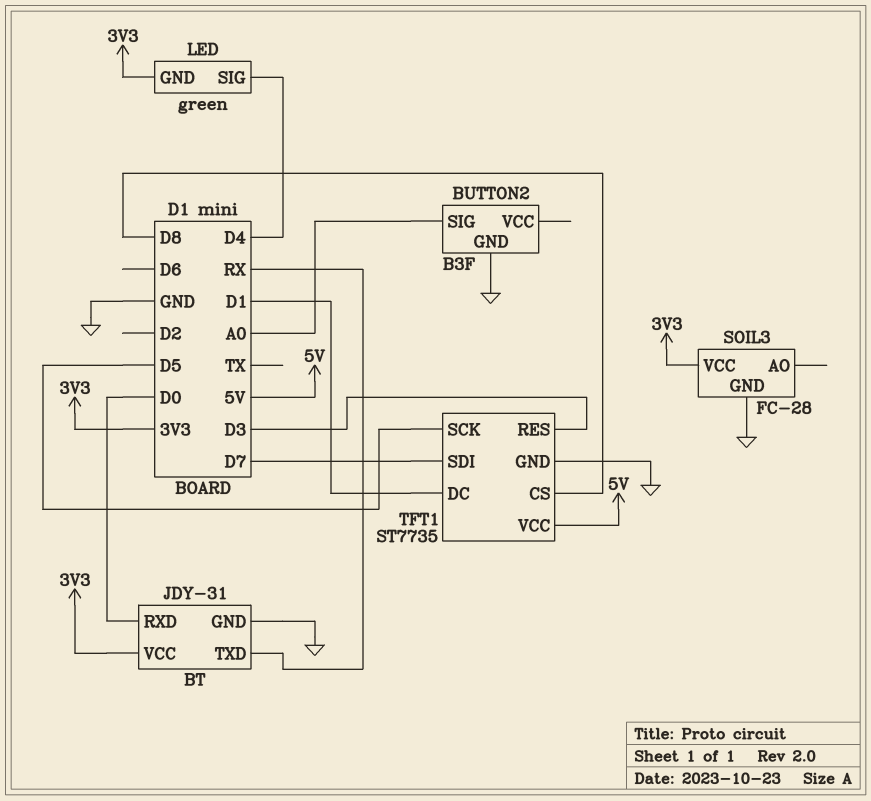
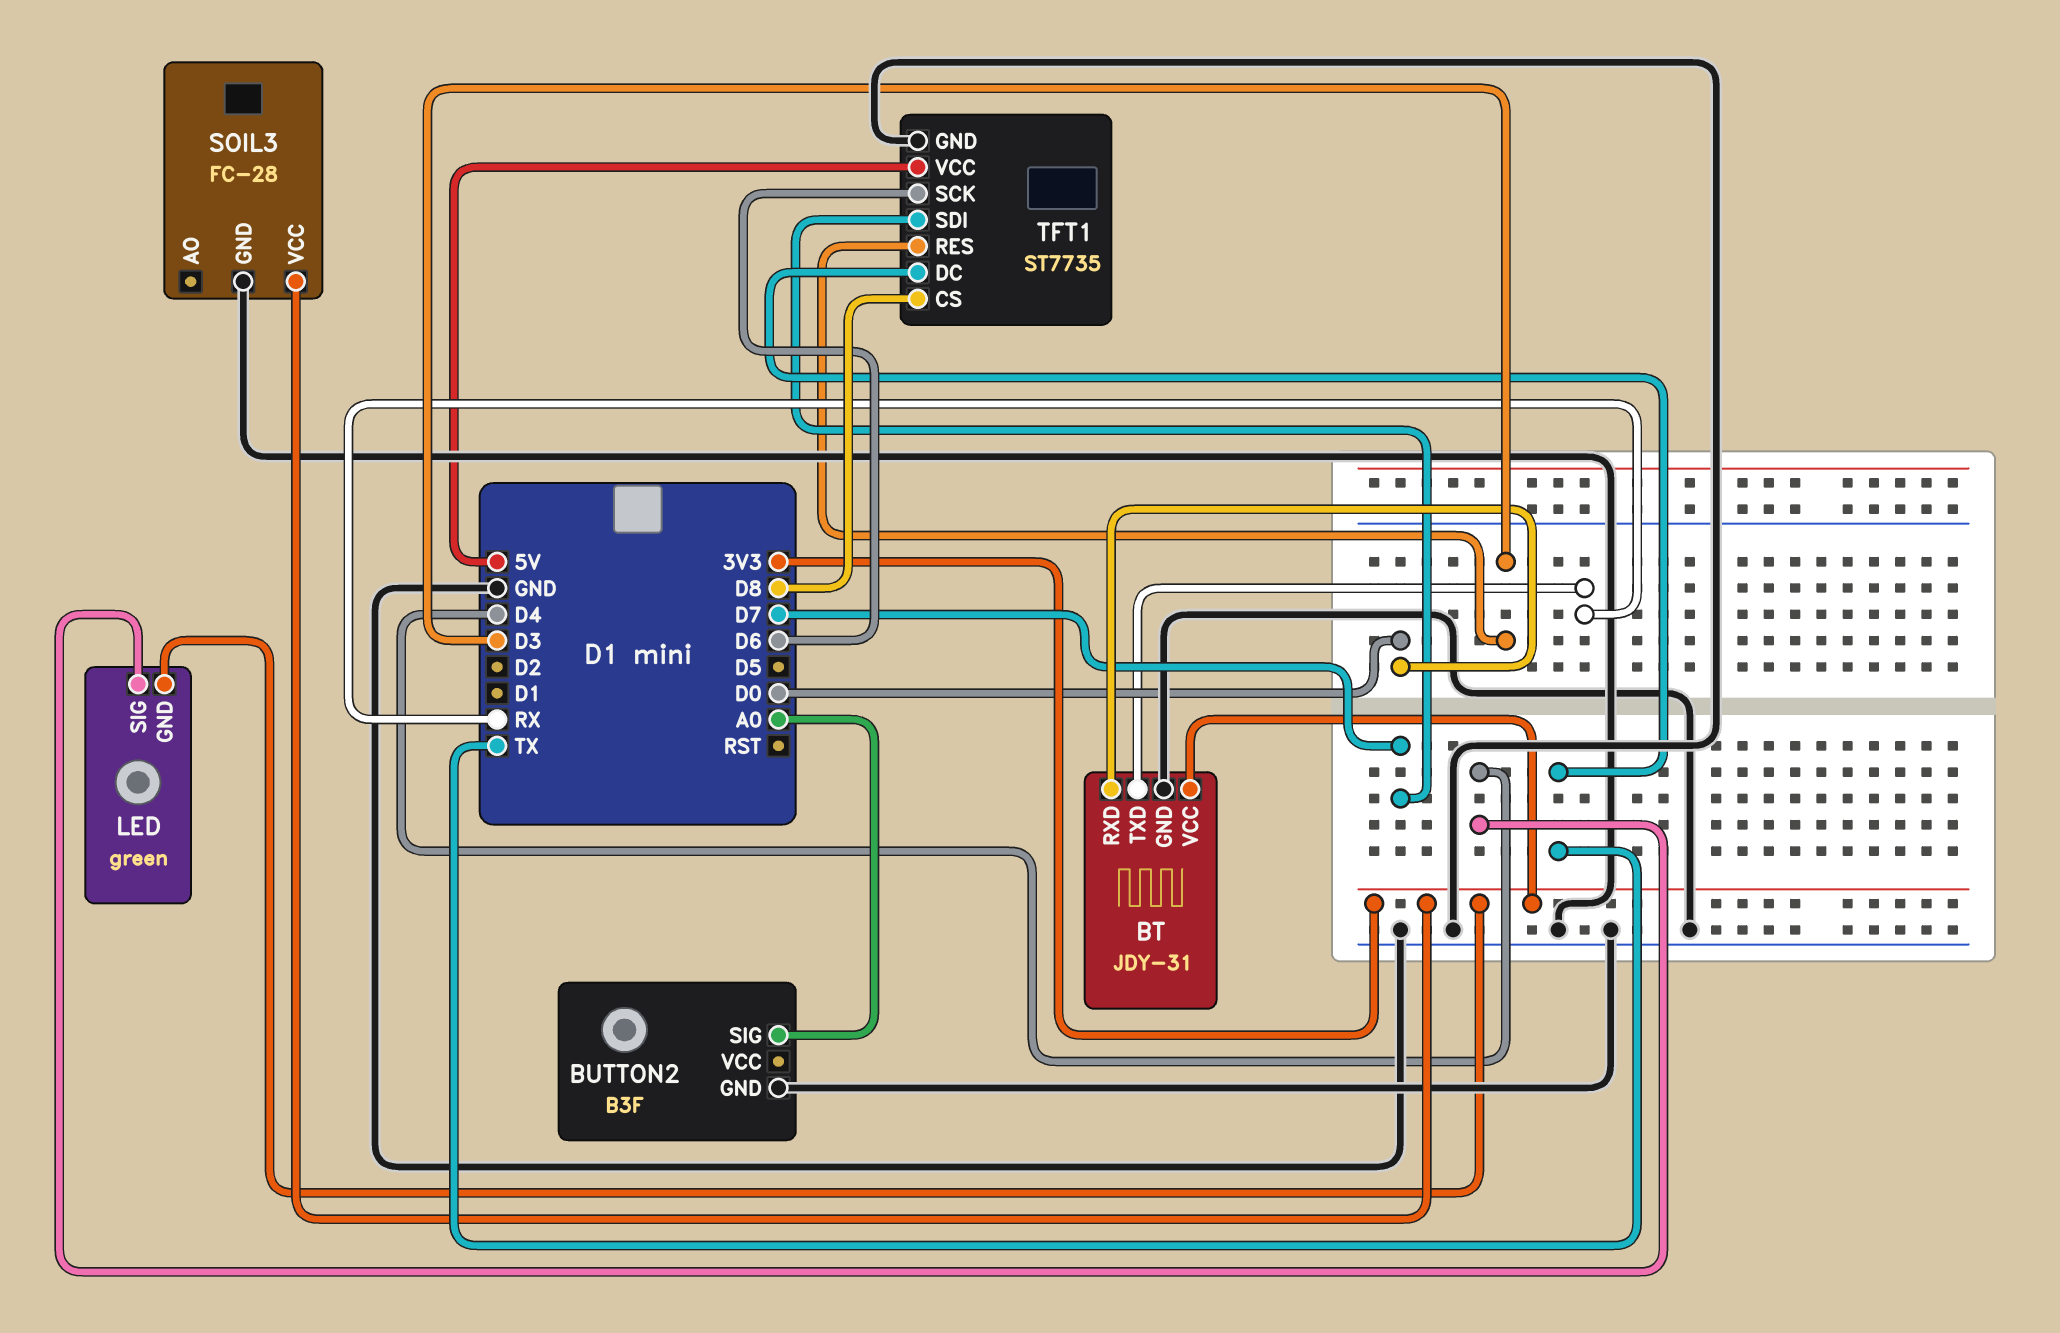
TFT1 pin DC: D1 -> TX
TFT1 pin SCK: D5 -> D6

